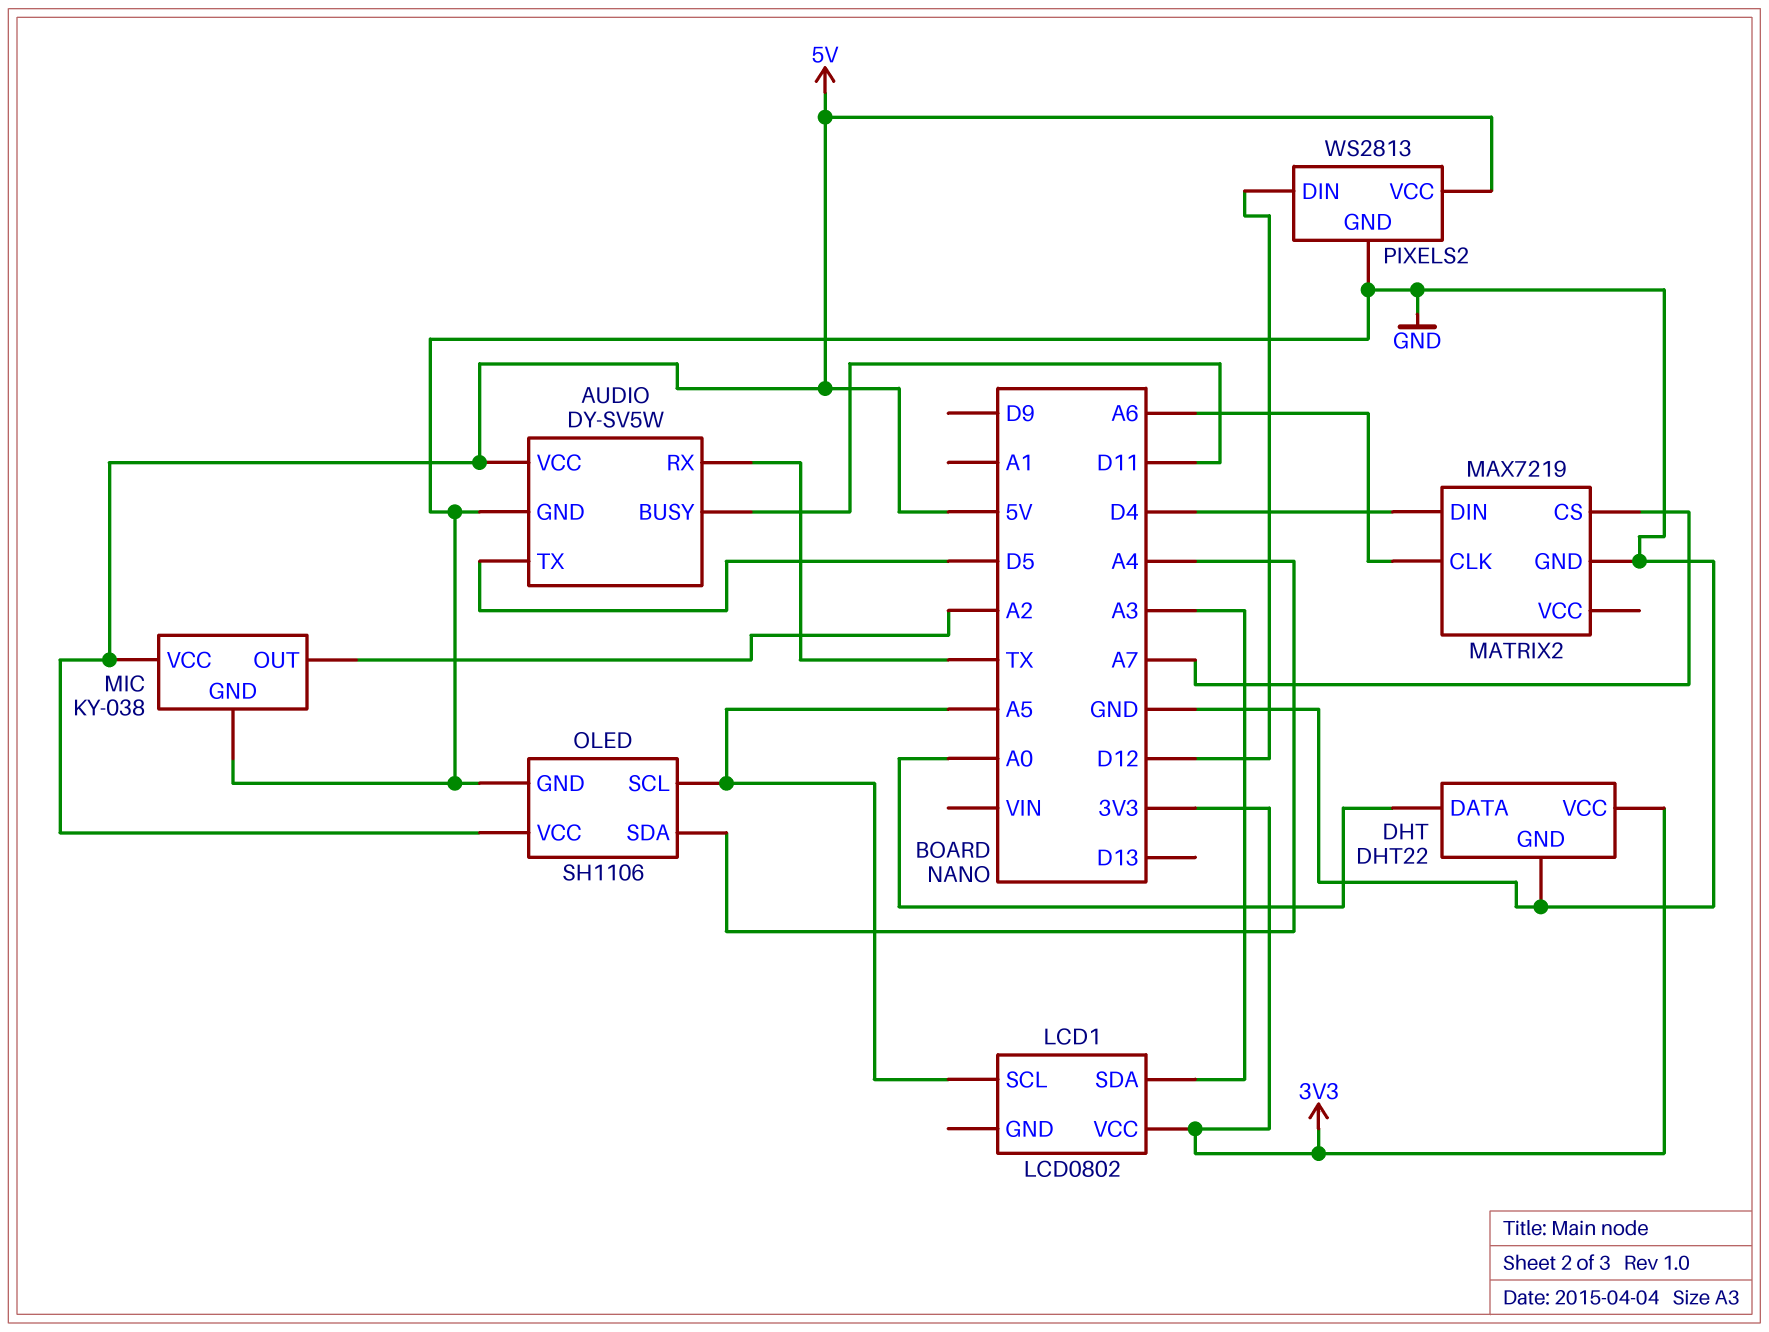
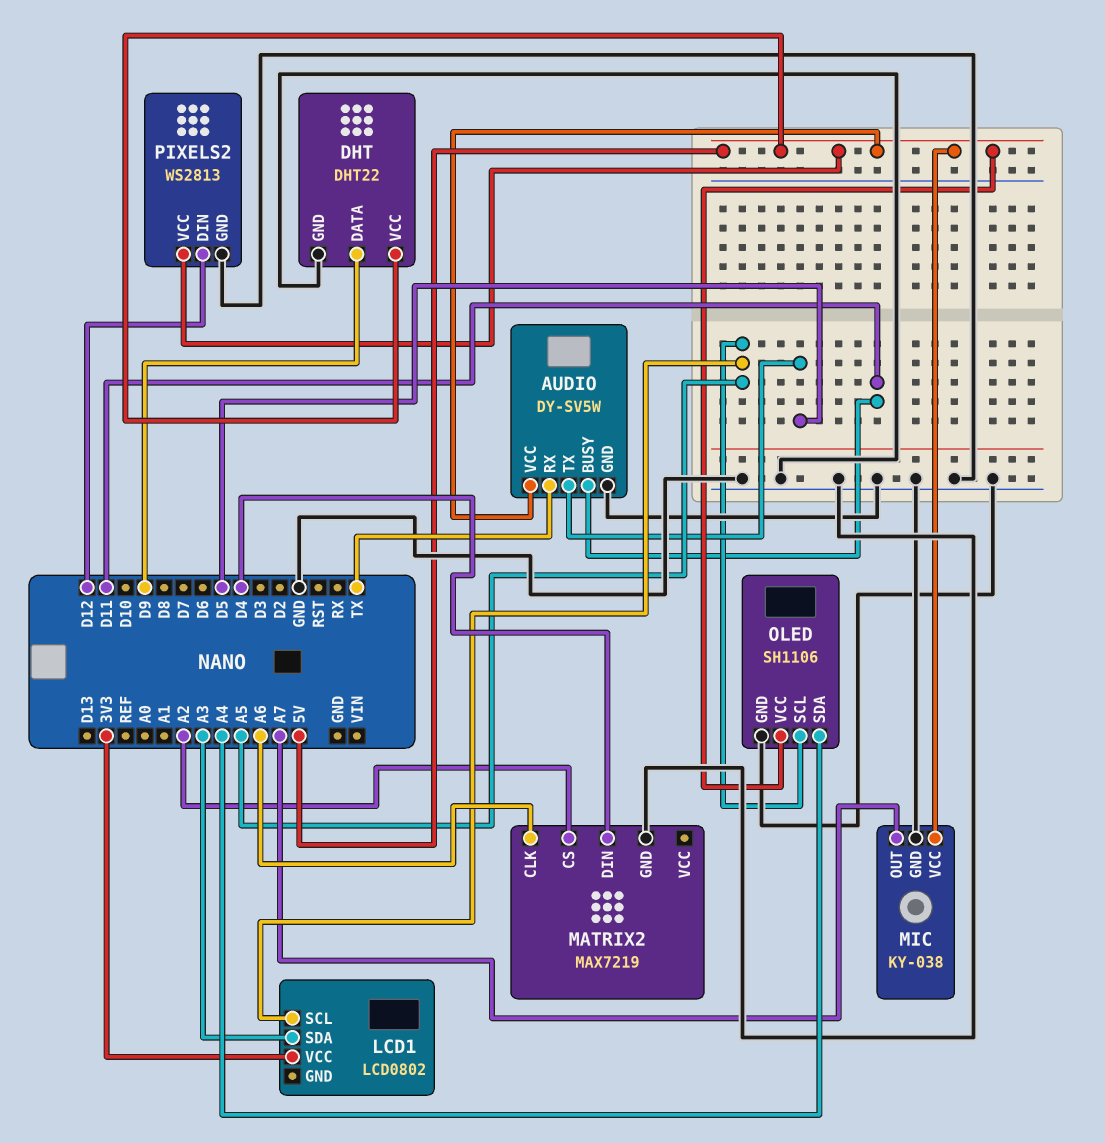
DHT pin DATA: A0 -> D9
DHT pin VCC: 3V3 -> 5V
MATRIX2 pin CS: A7 -> A2
MIC pin OUT: A2 -> A7

